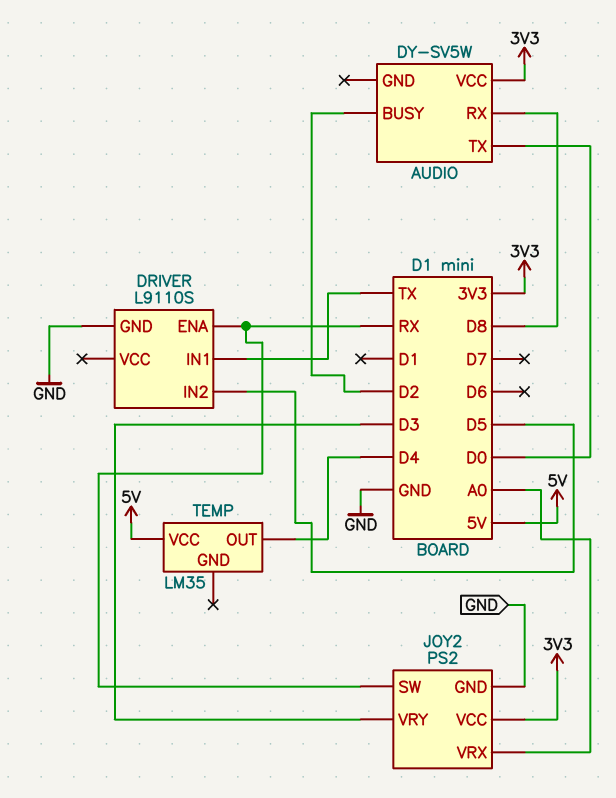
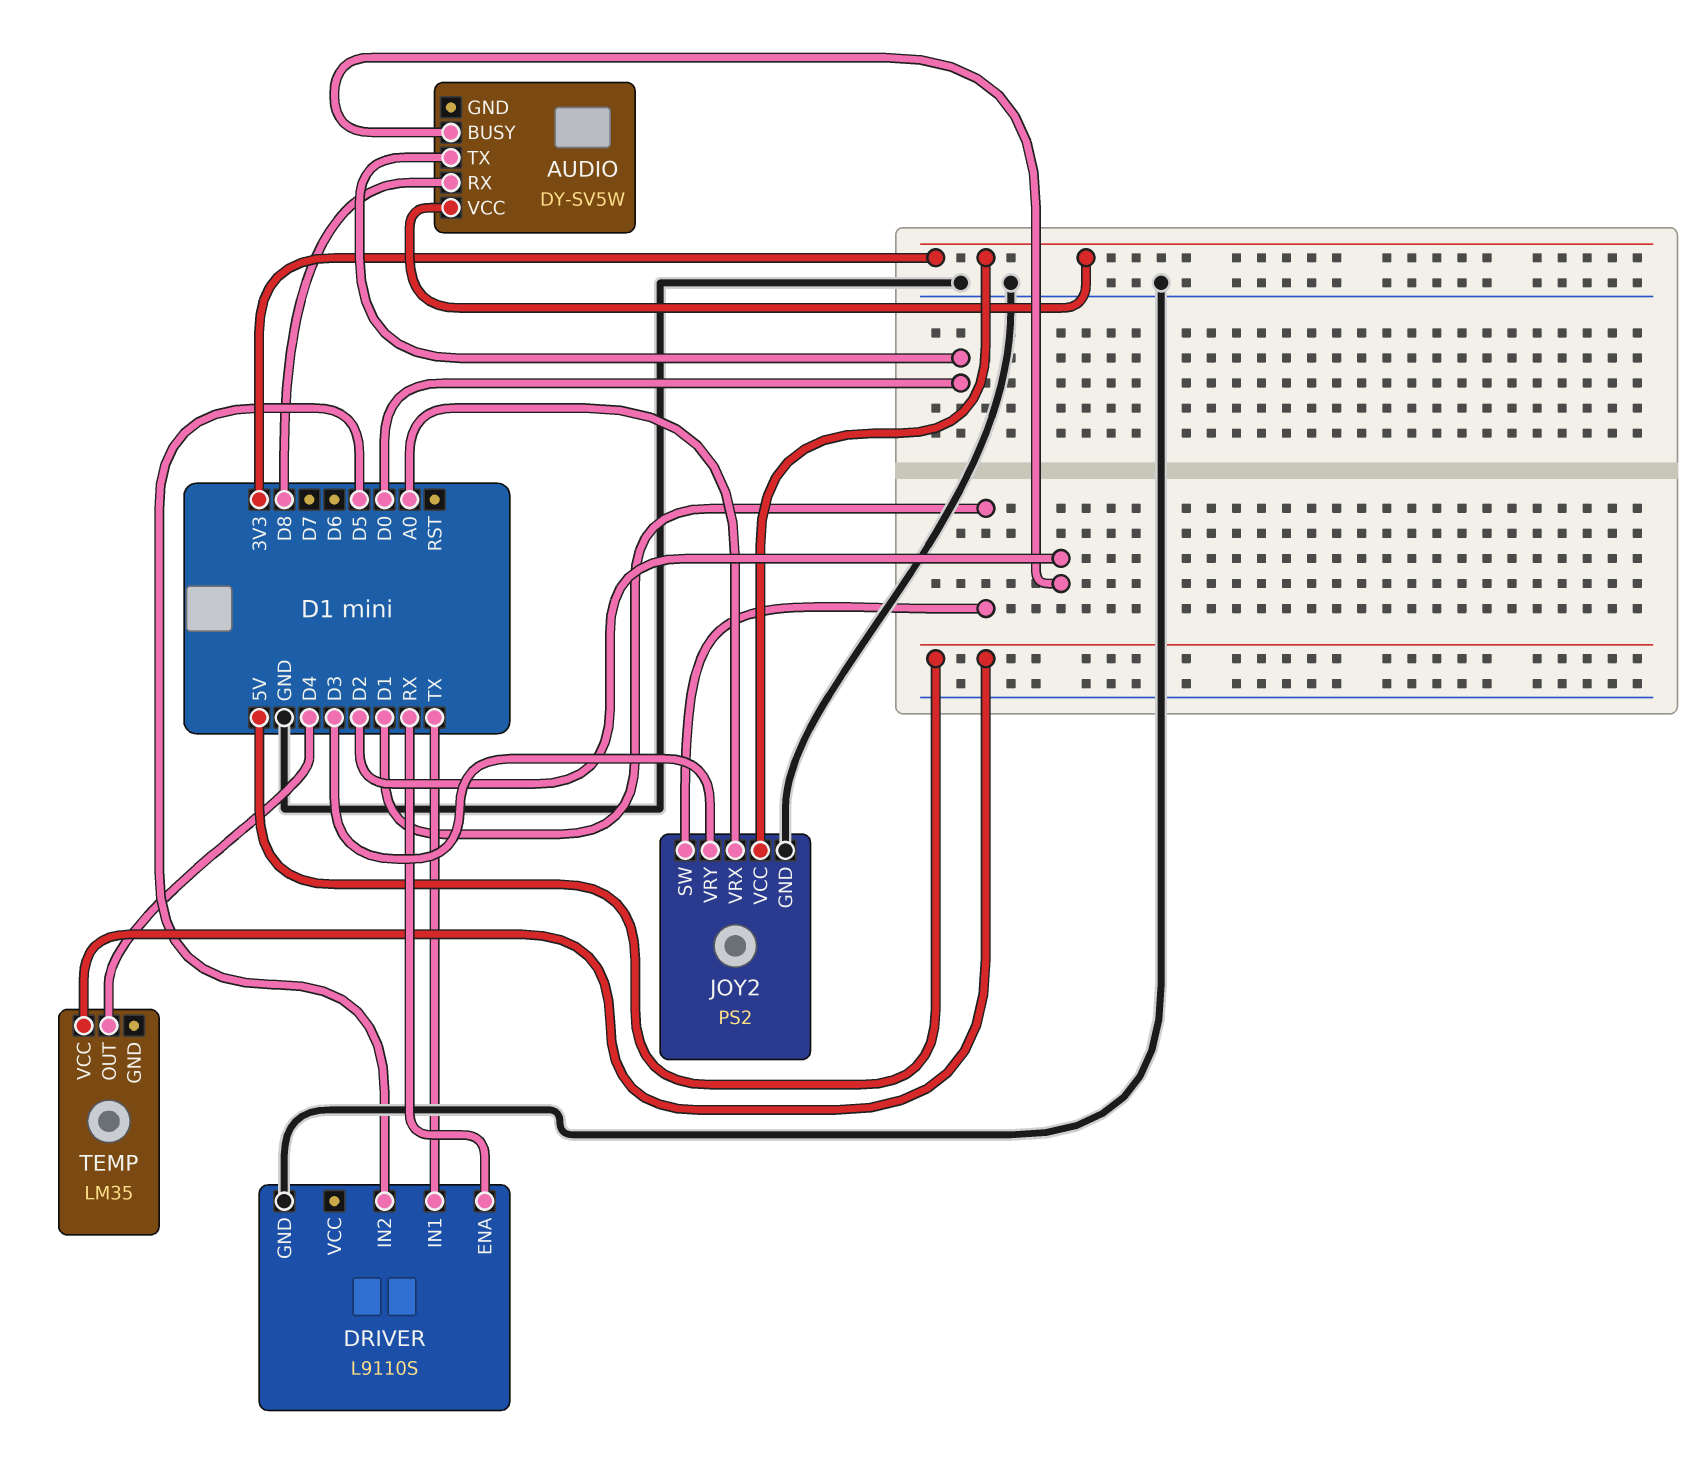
JOY2 pin SW: RX -> D1

